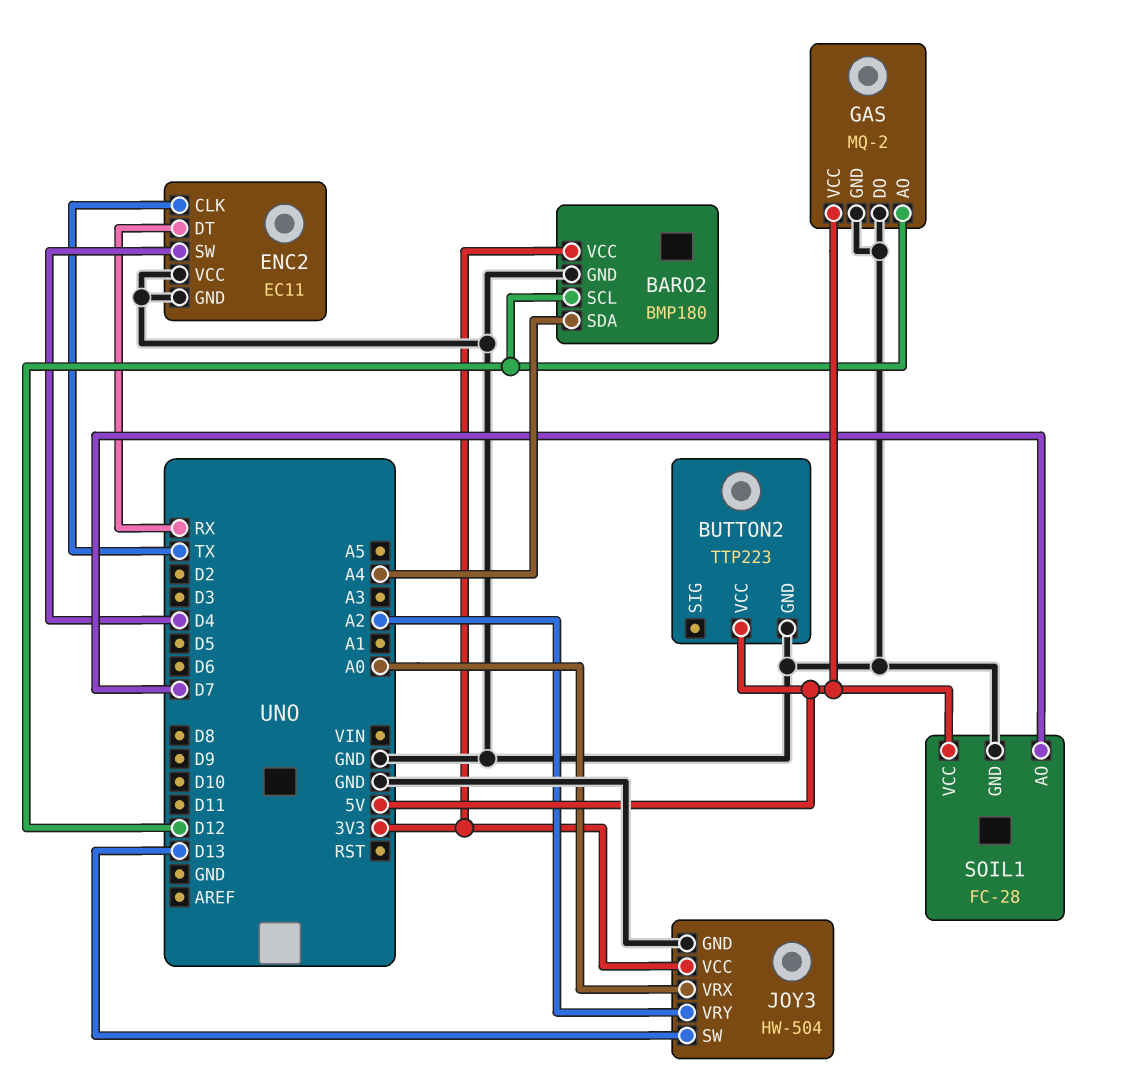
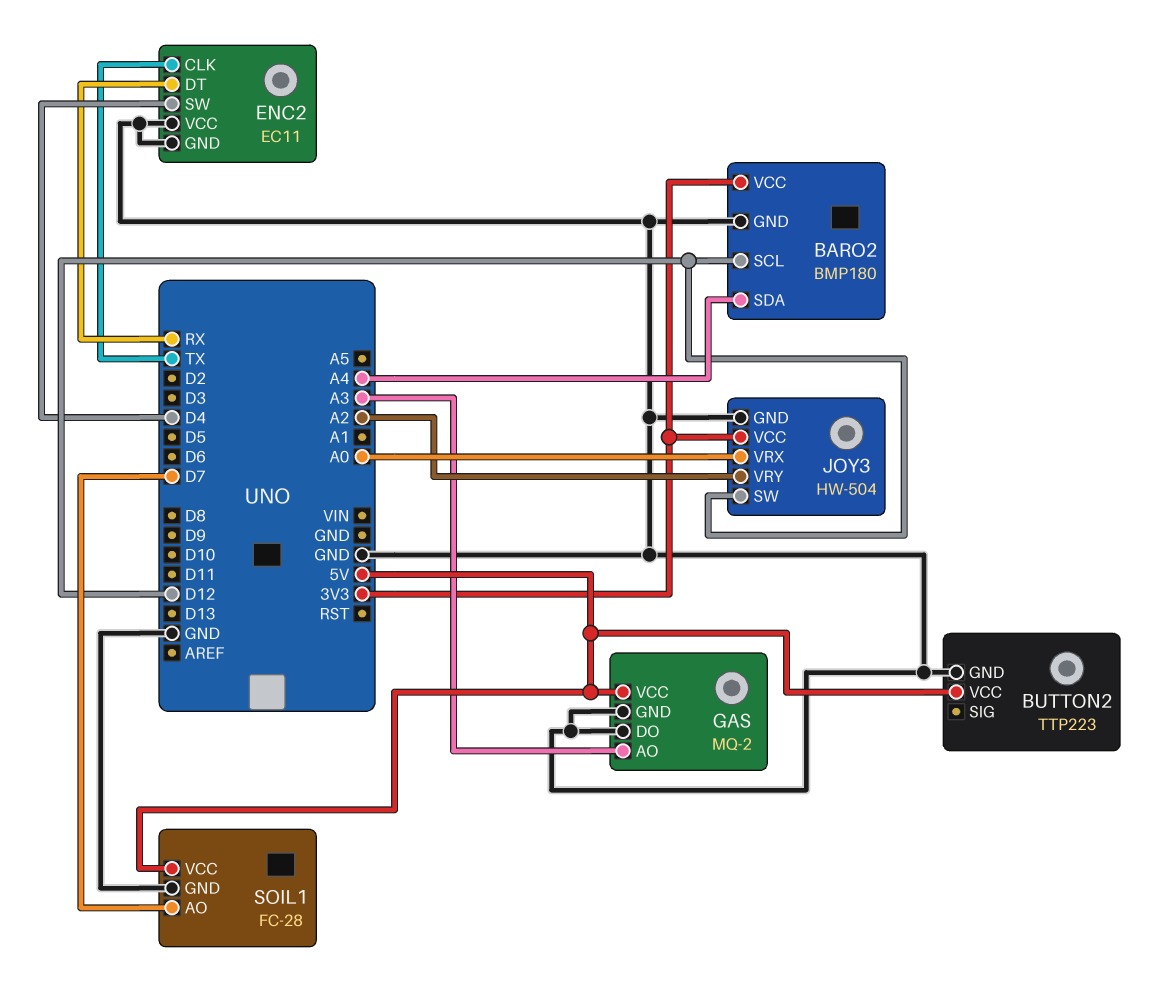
GAS pin AO: D12 -> A3
JOY3 pin SW: D13 -> D12

